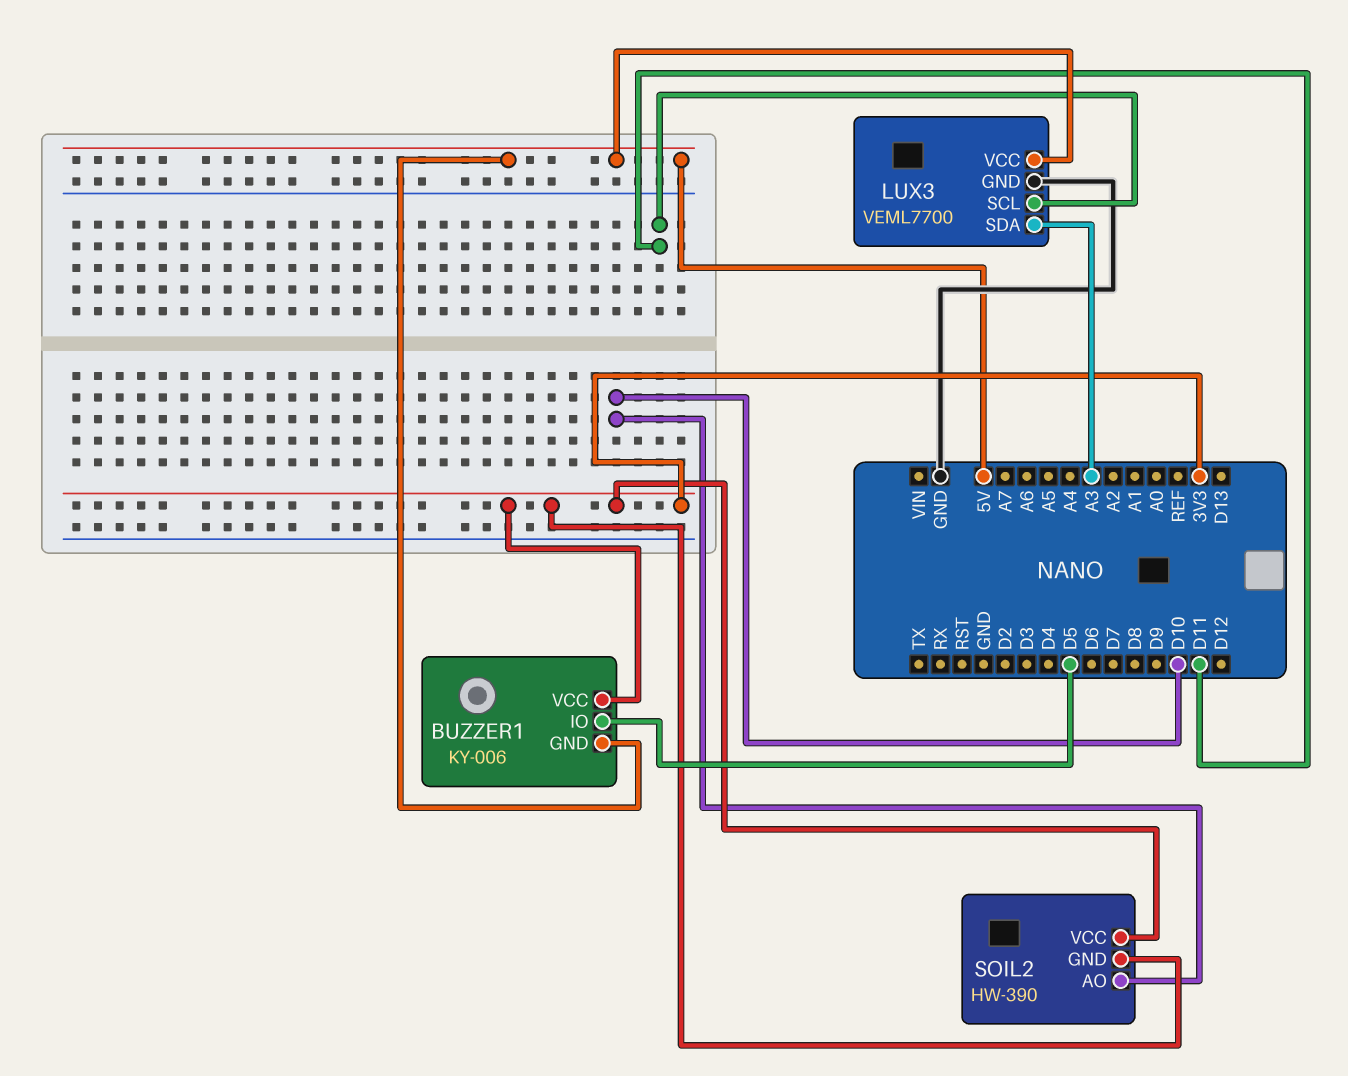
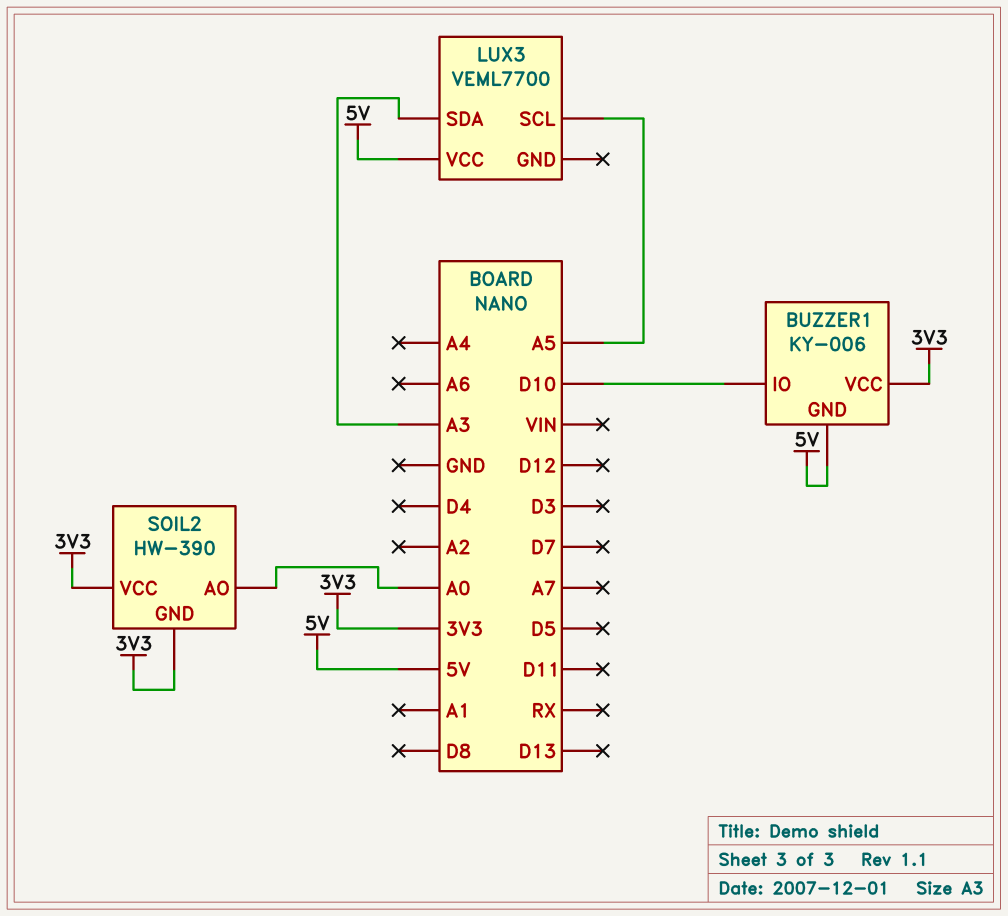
BUZZER1 pin IO: D5 -> D10
LUX3 pin GND: GND -> none
LUX3 pin SCL: D11 -> A5
SOIL2 pin AO: D10 -> A0

